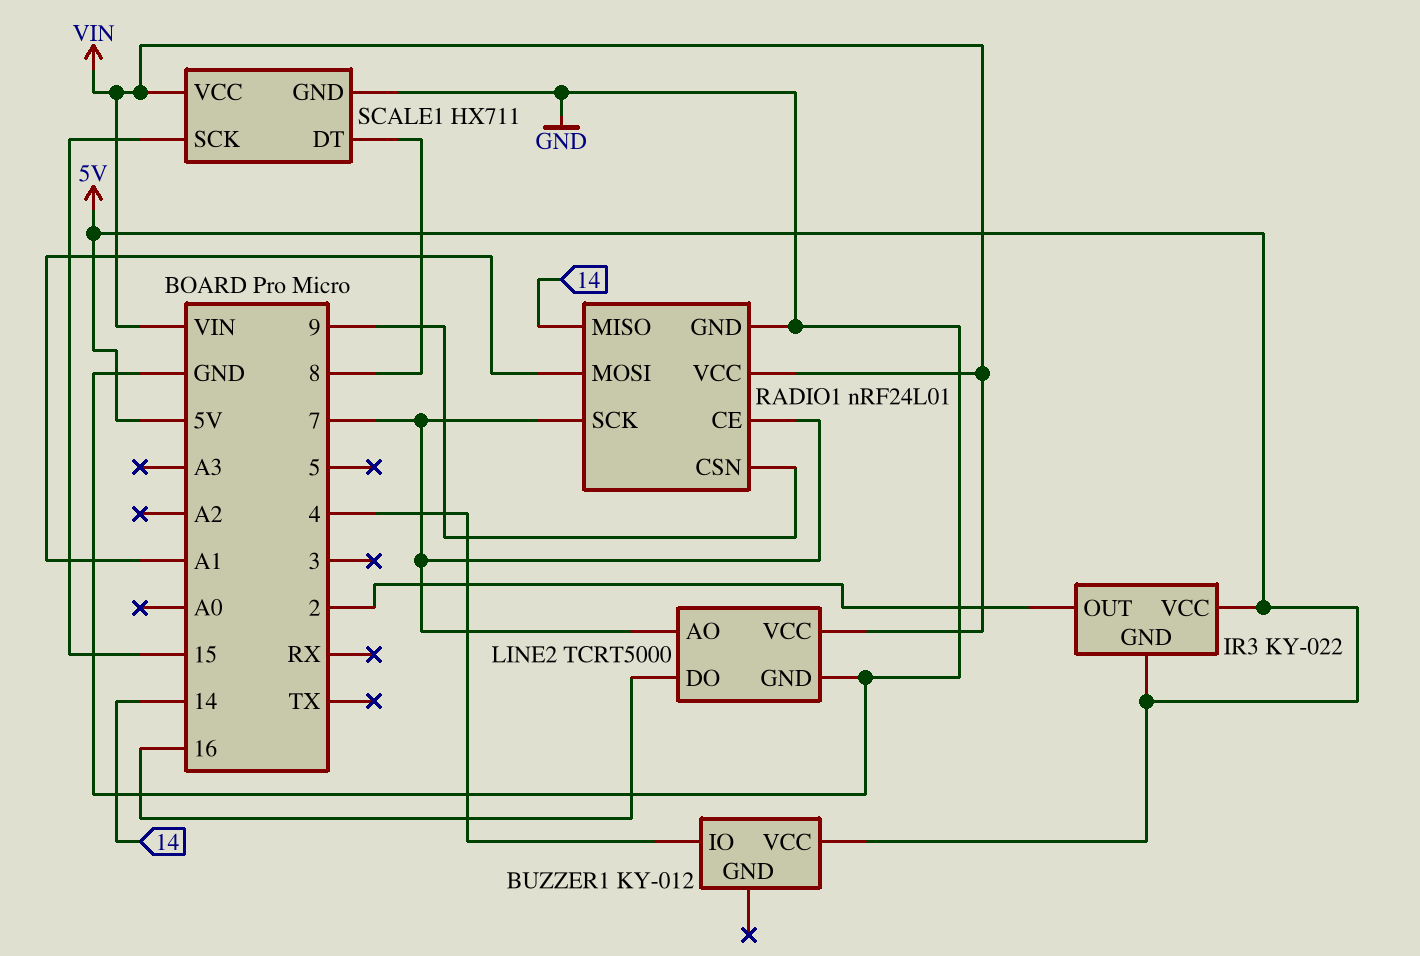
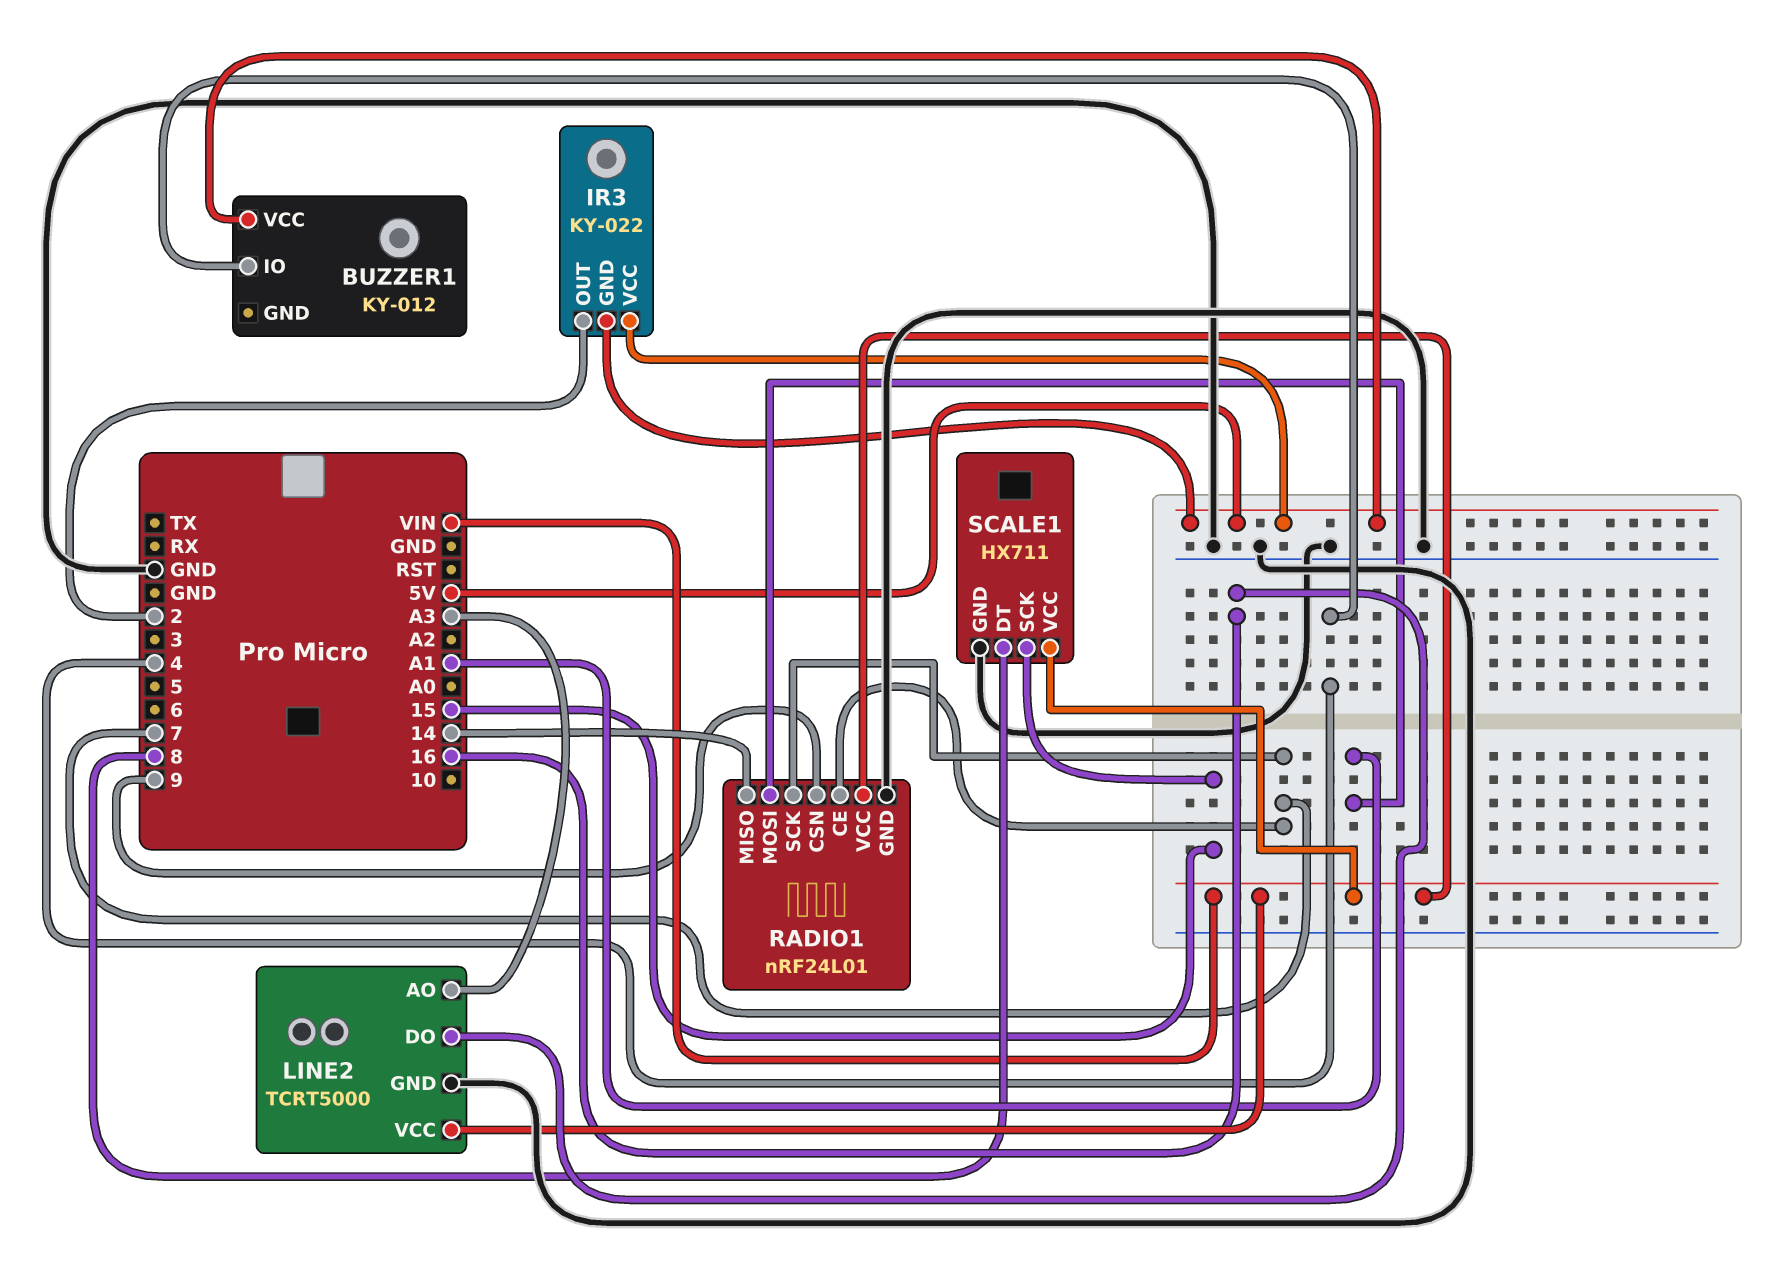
LINE2 pin AO: 7 -> A3

